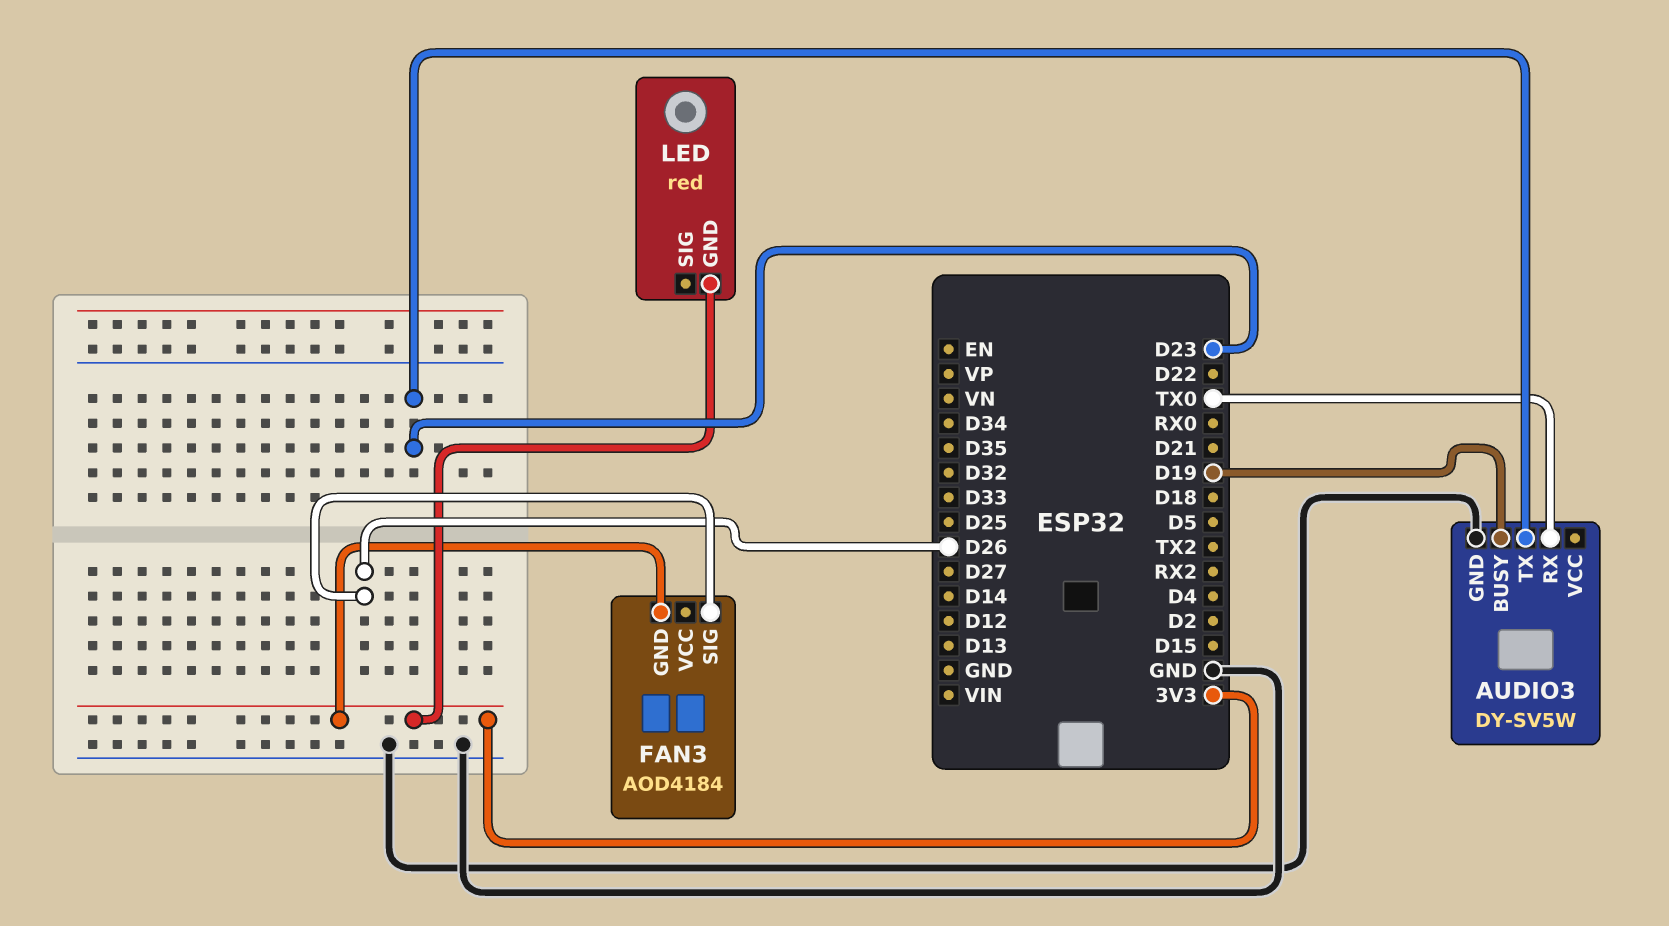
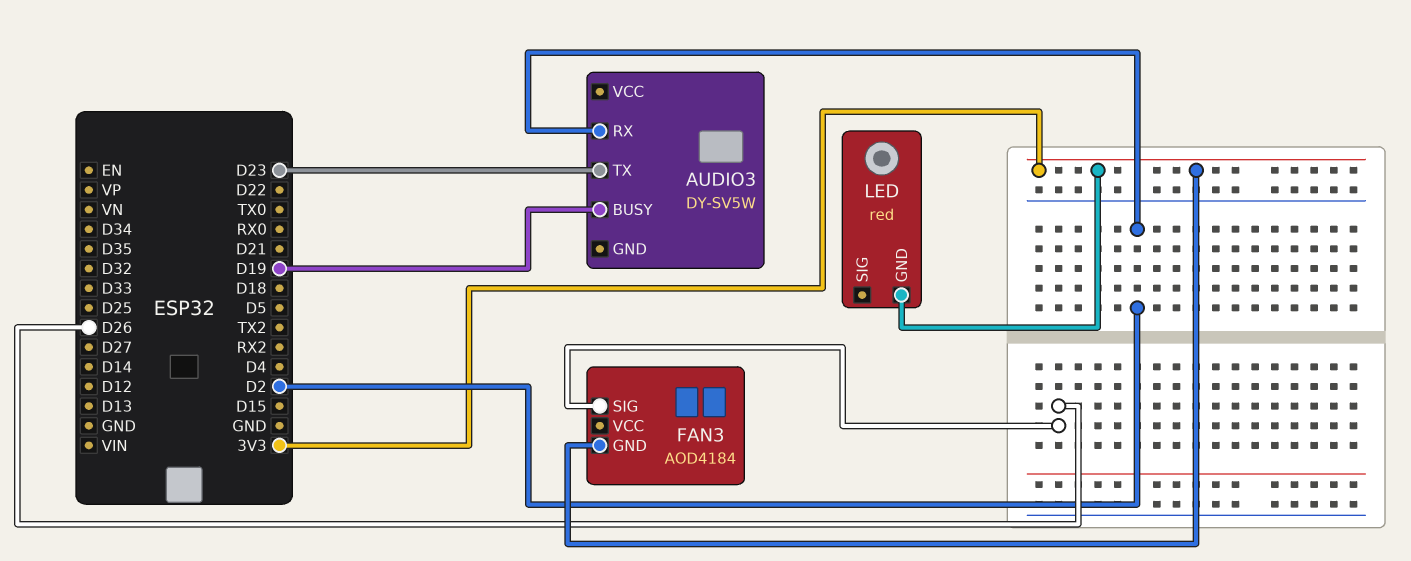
AUDIO3 pin GND: GND -> none
AUDIO3 pin RX: TX0 -> D2

